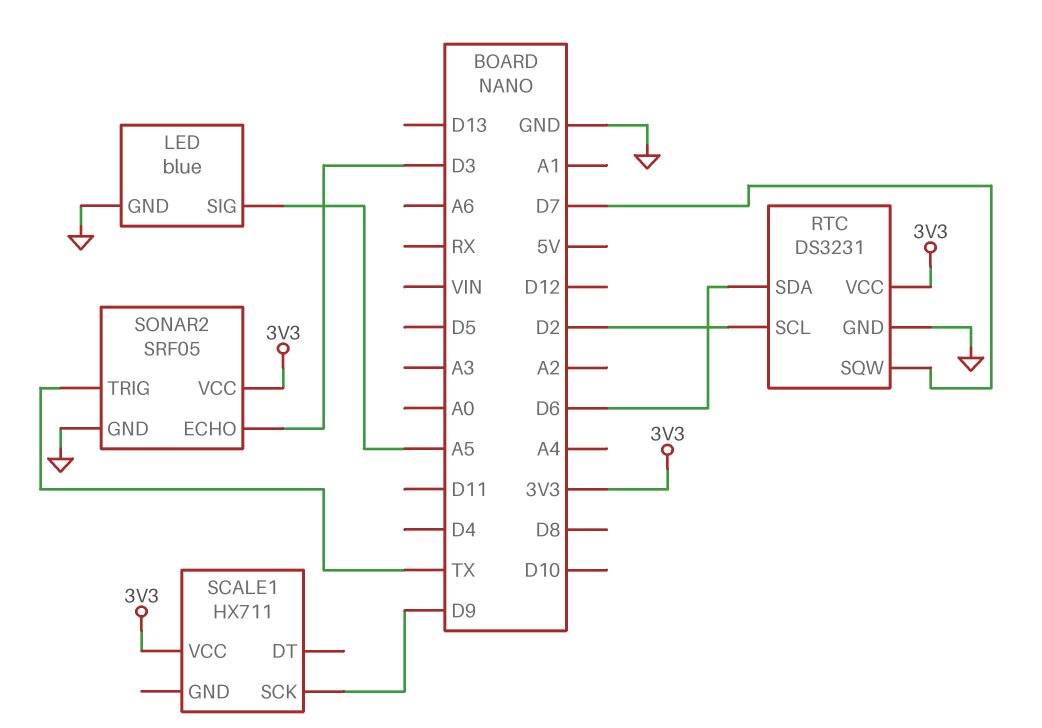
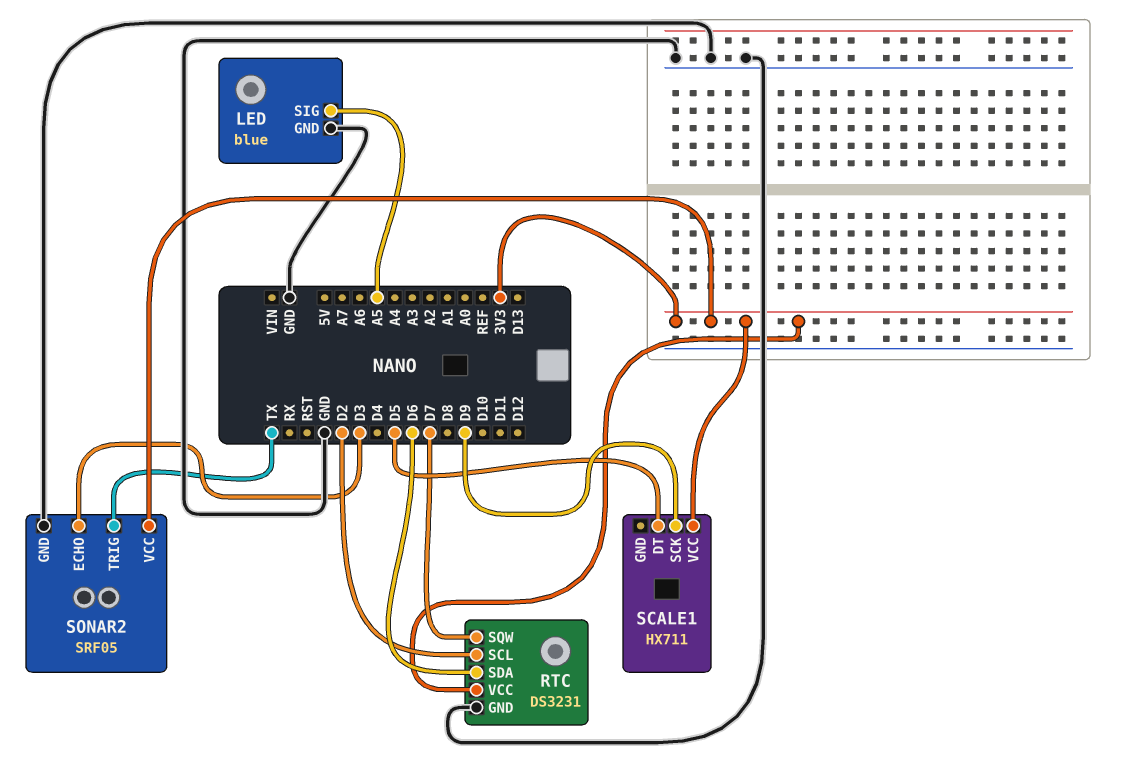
SCALE1 pin DT: none -> D5

